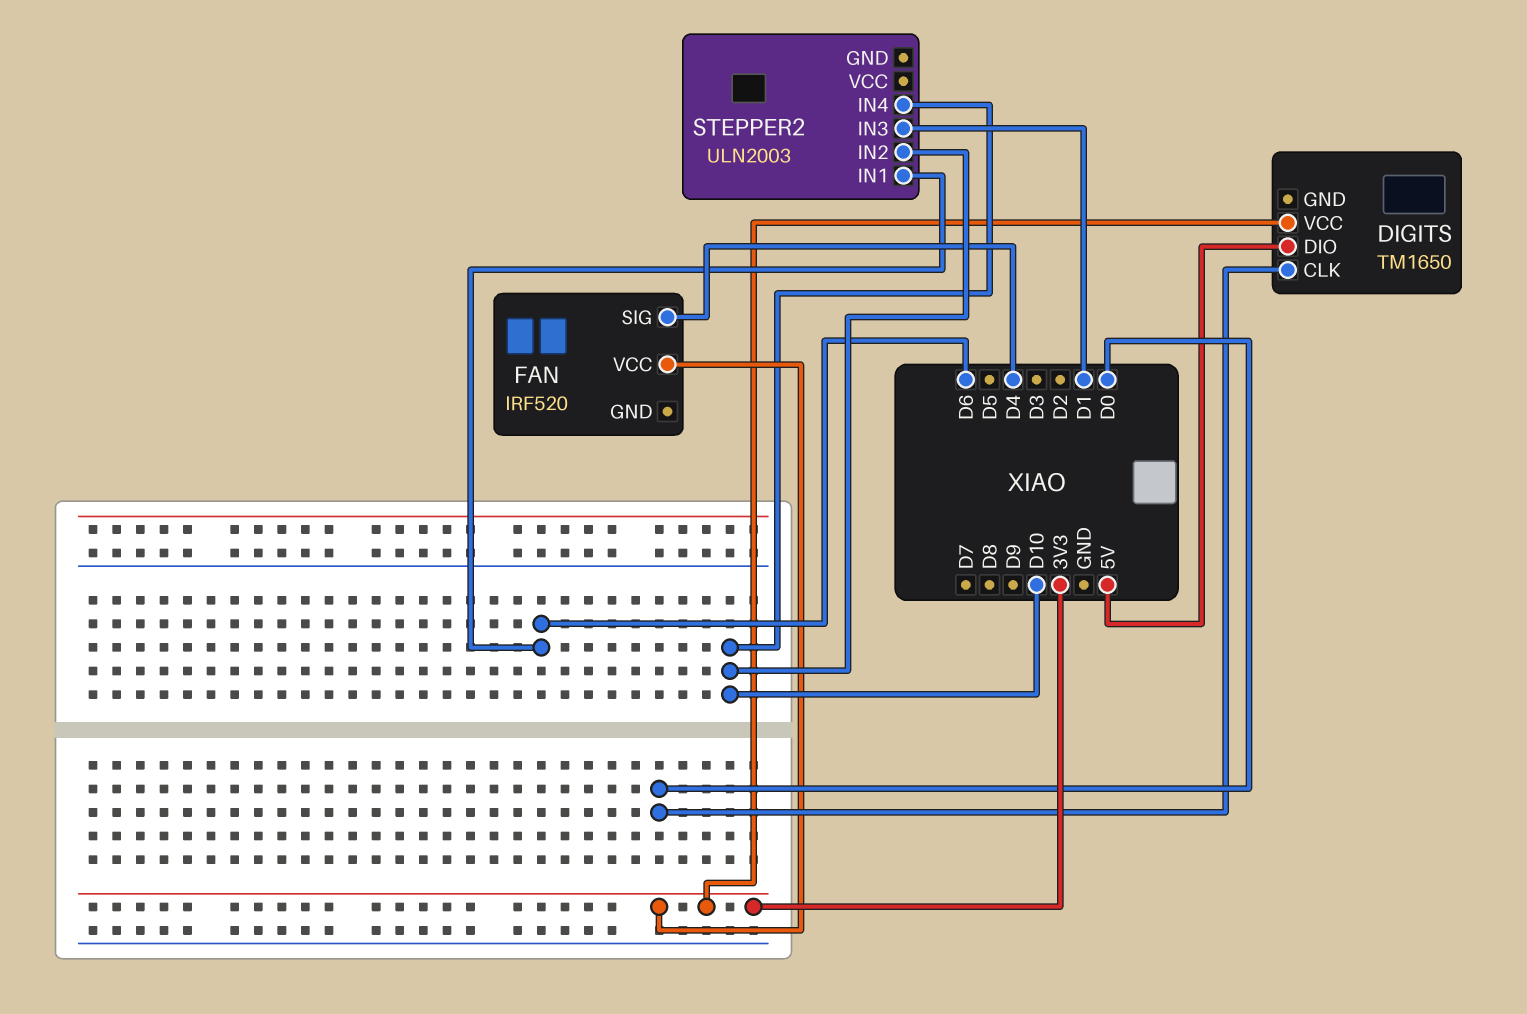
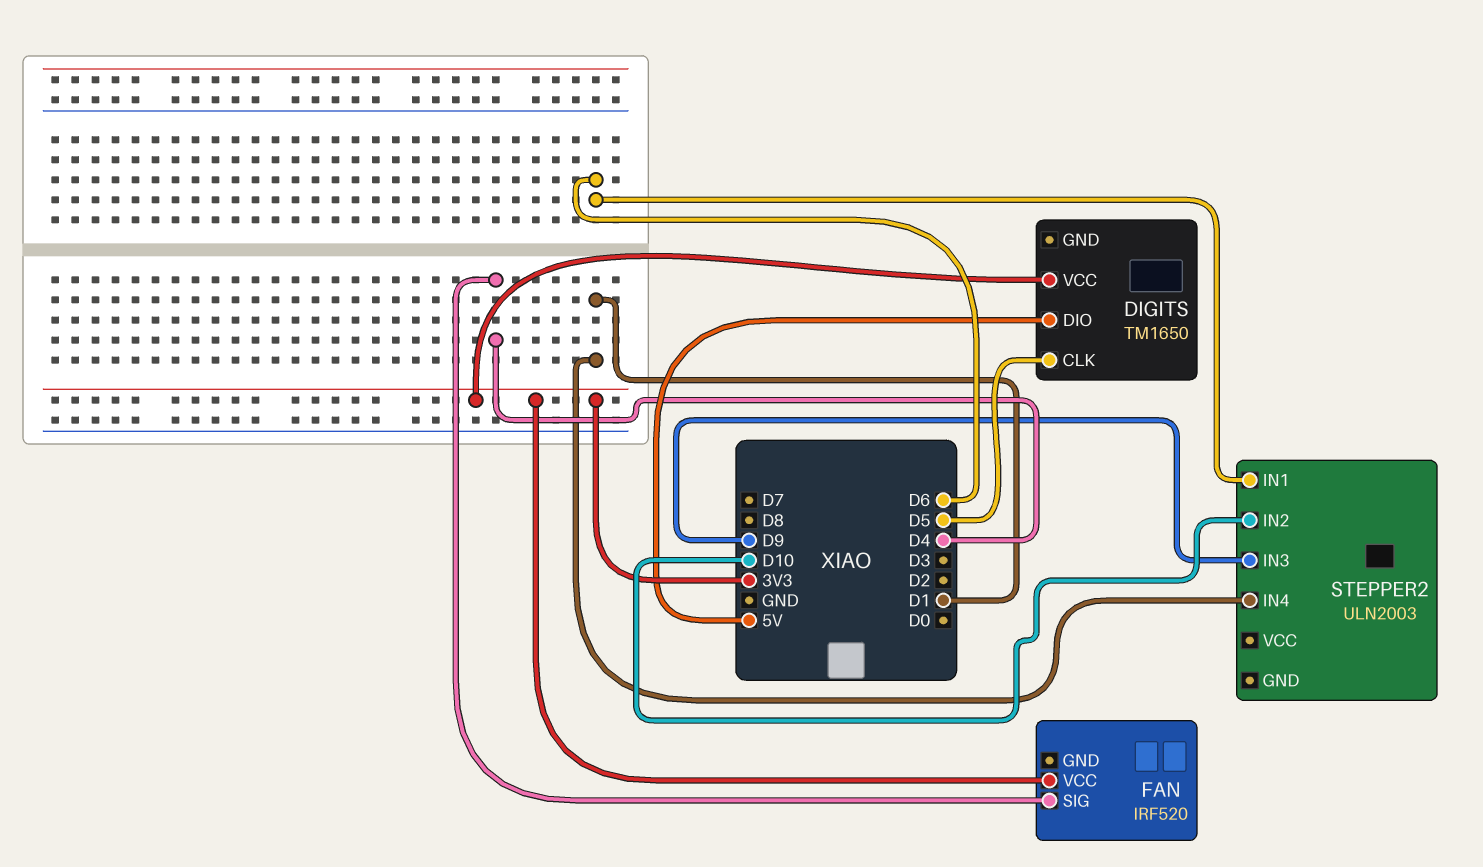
DIGITS pin CLK: D0 -> D5
STEPPER2 pin IN3: D1 -> D9
STEPPER2 pin IN4: D10 -> D1

